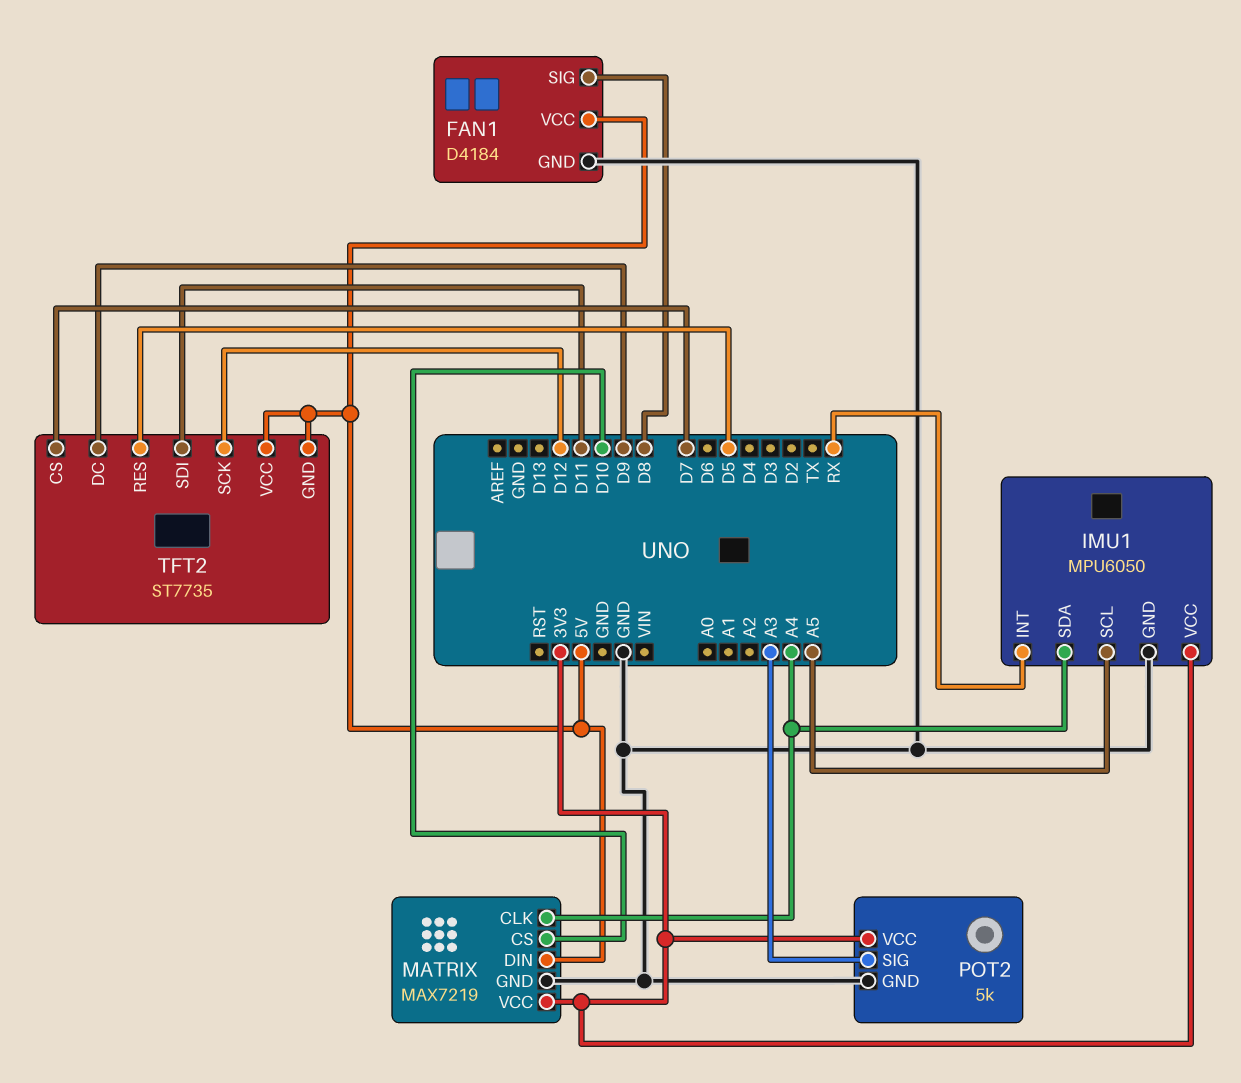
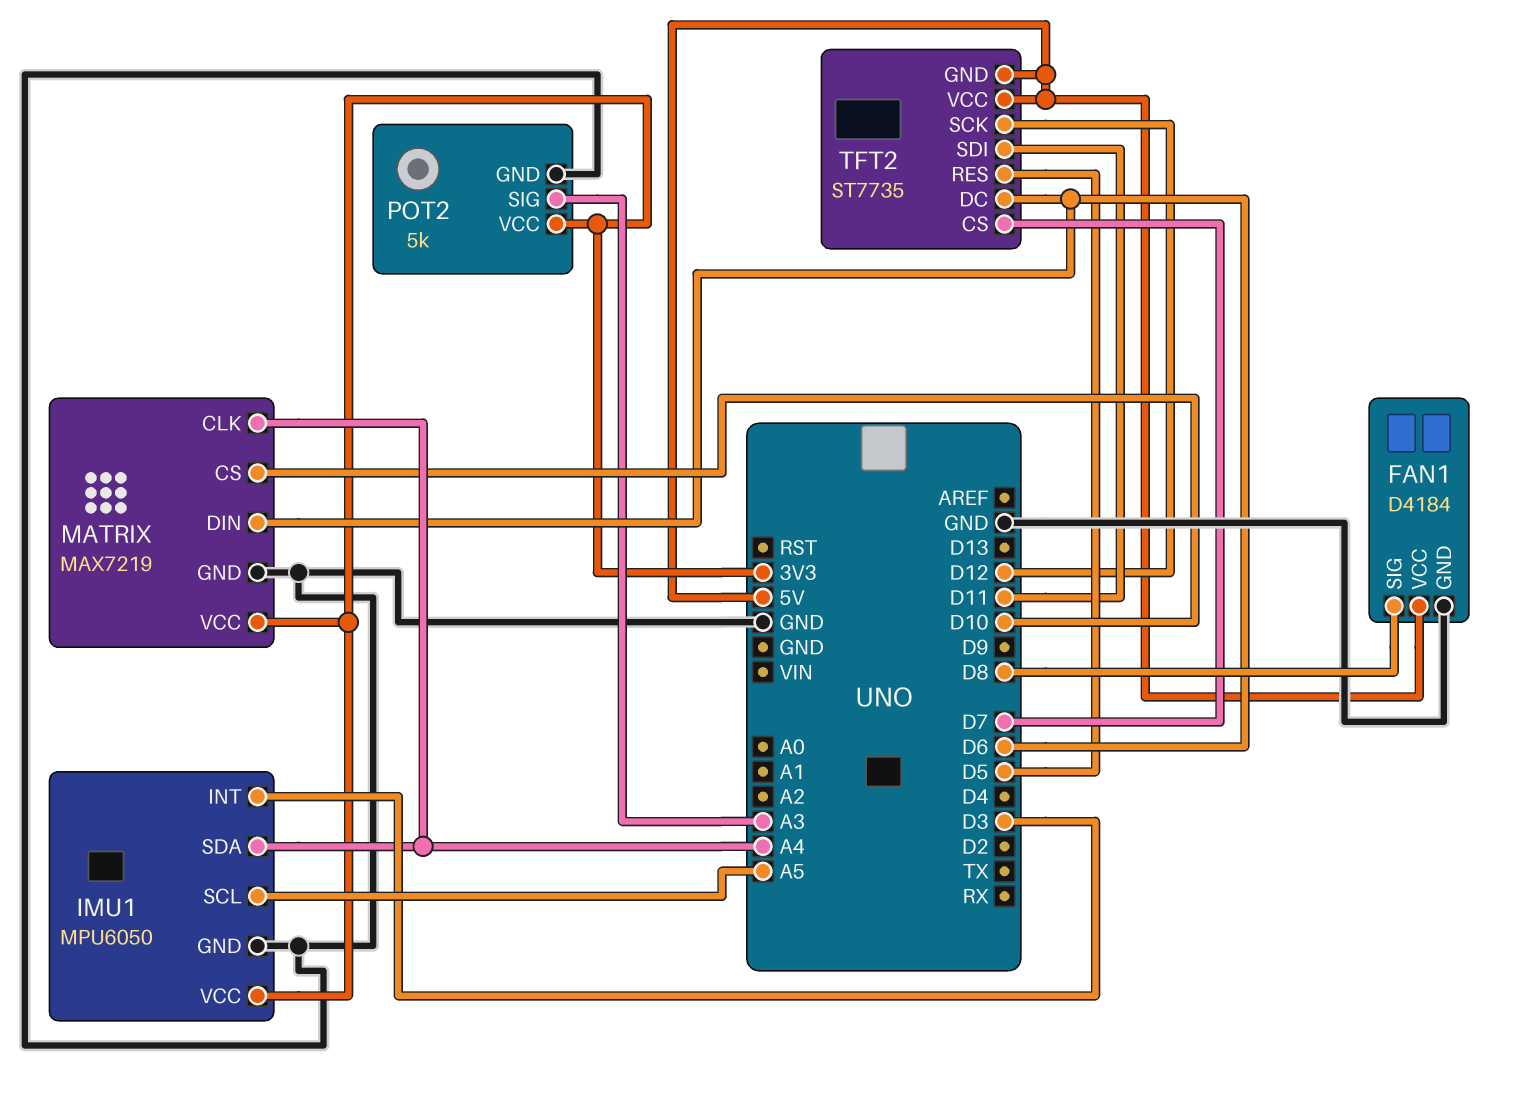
IMU1 pin INT: RX -> D3
MATRIX pin DIN: 5V -> D6
TFT2 pin DC: D9 -> D6

